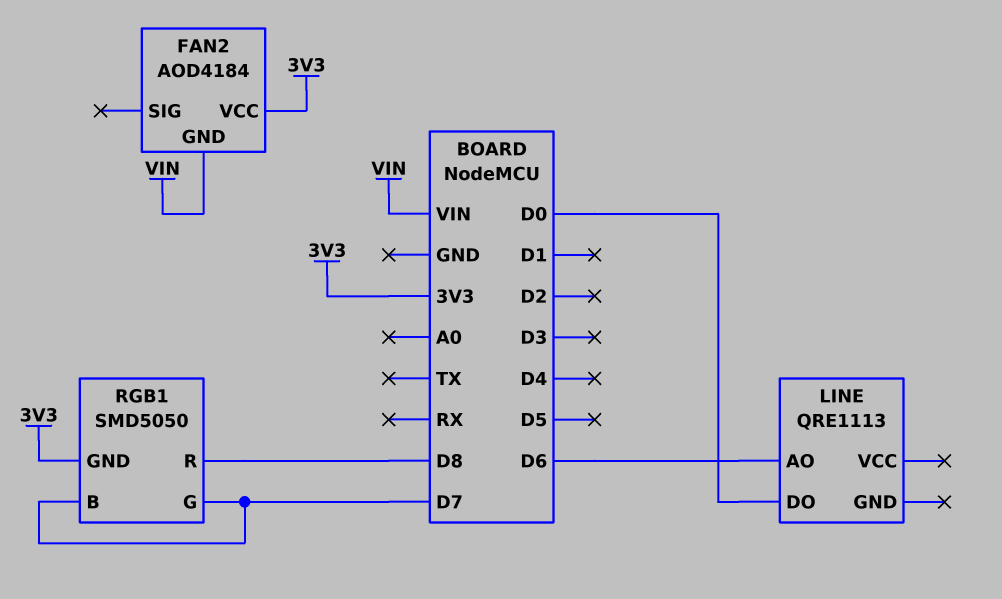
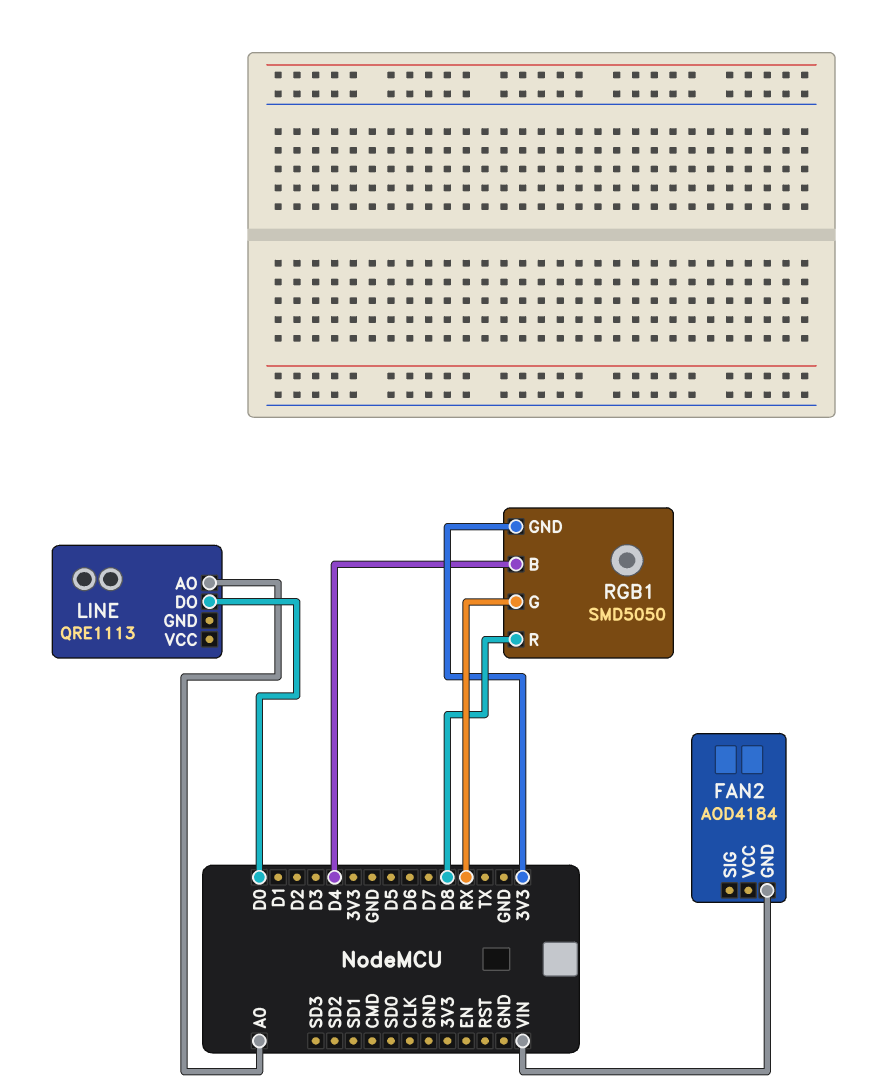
FAN2 pin VCC: 3V3 -> none
LINE pin AO: D6 -> A0
RGB1 pin B: D7 -> D4
RGB1 pin G: D7 -> RX

